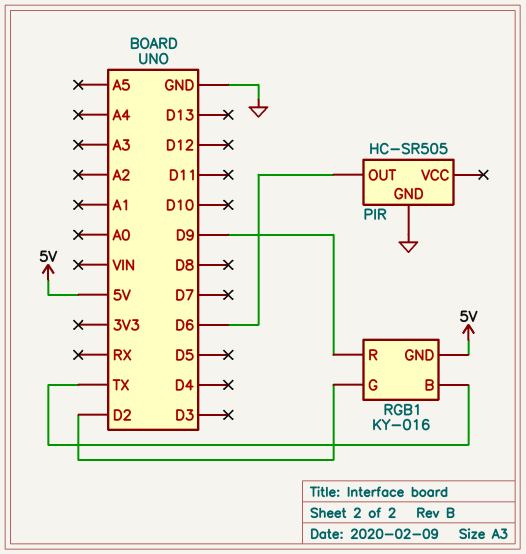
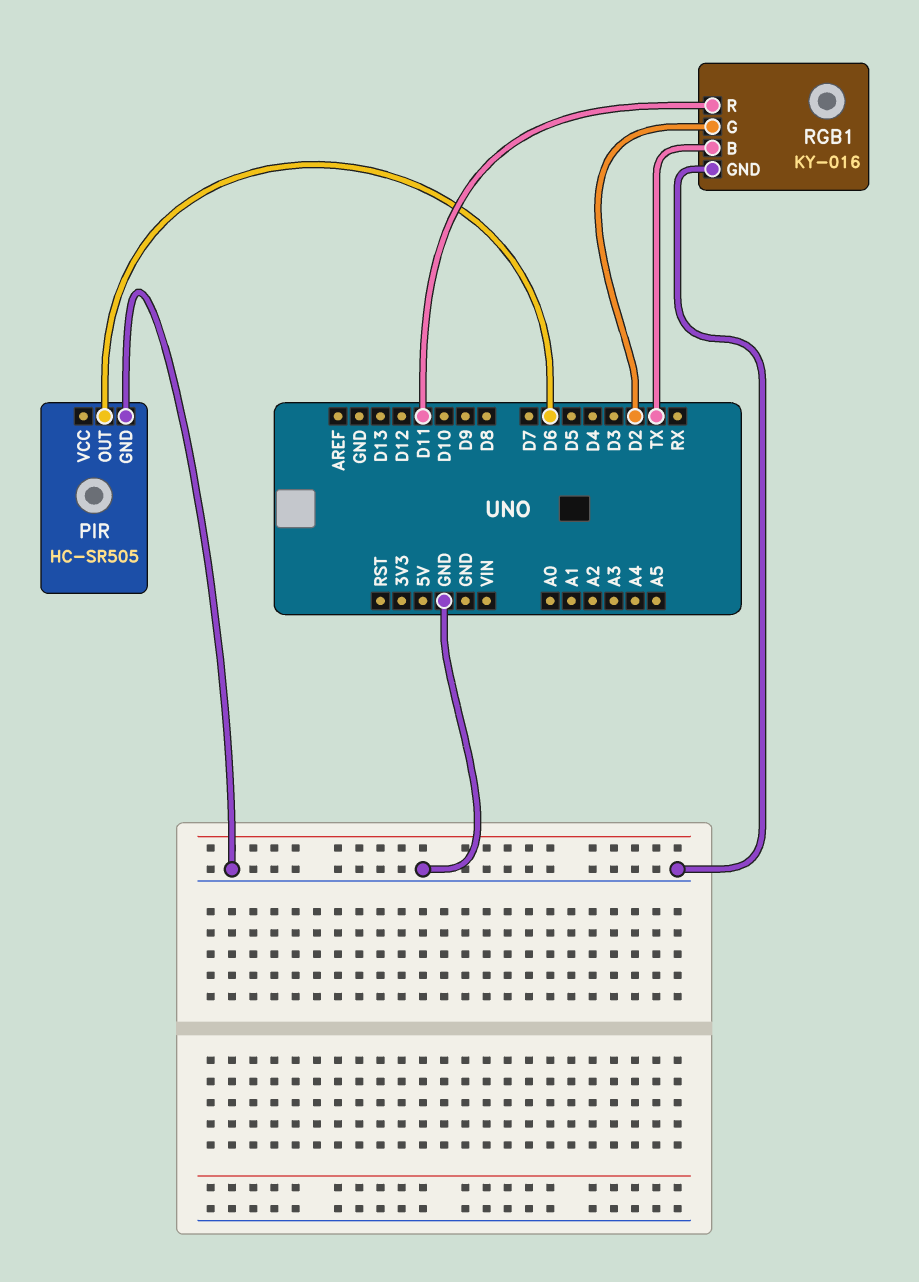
RGB1 pin GND: 5V -> GND
RGB1 pin R: D9 -> D11

